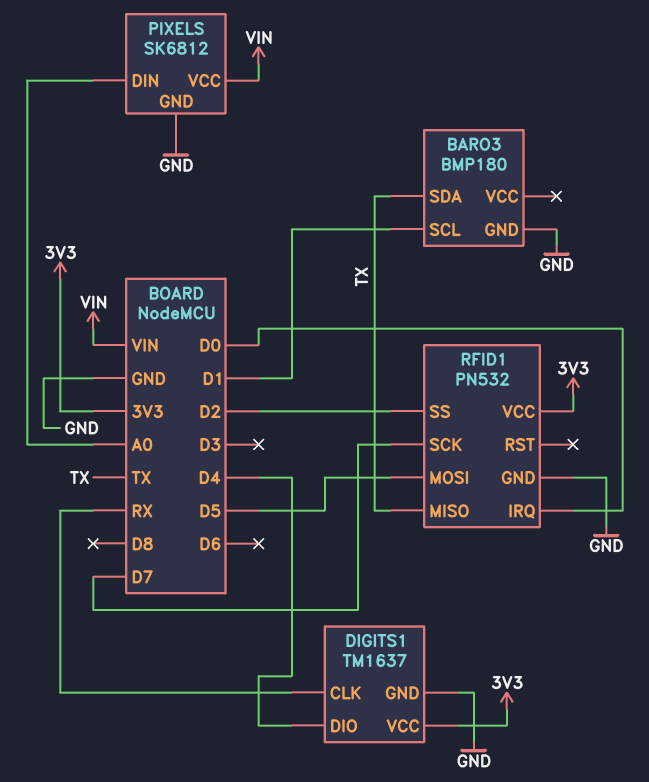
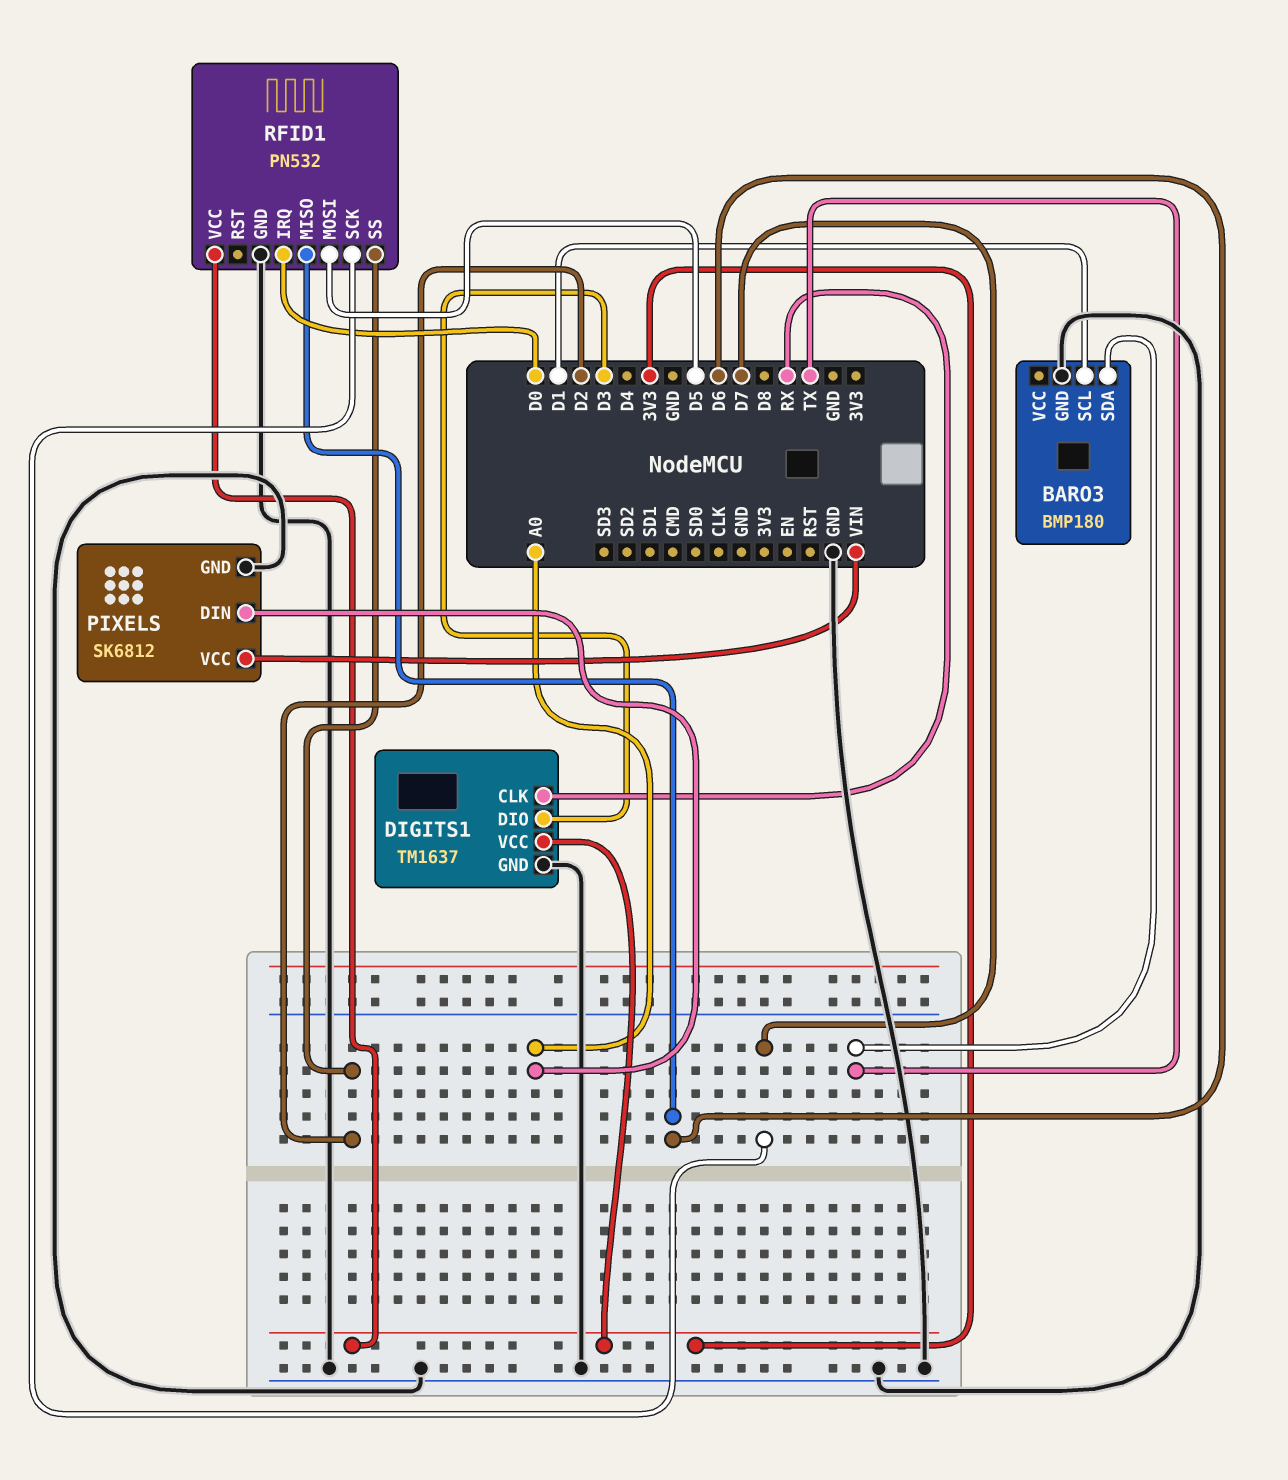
DIGITS1 pin DIO: D4 -> D3
RFID1 pin MISO: TX -> D6

